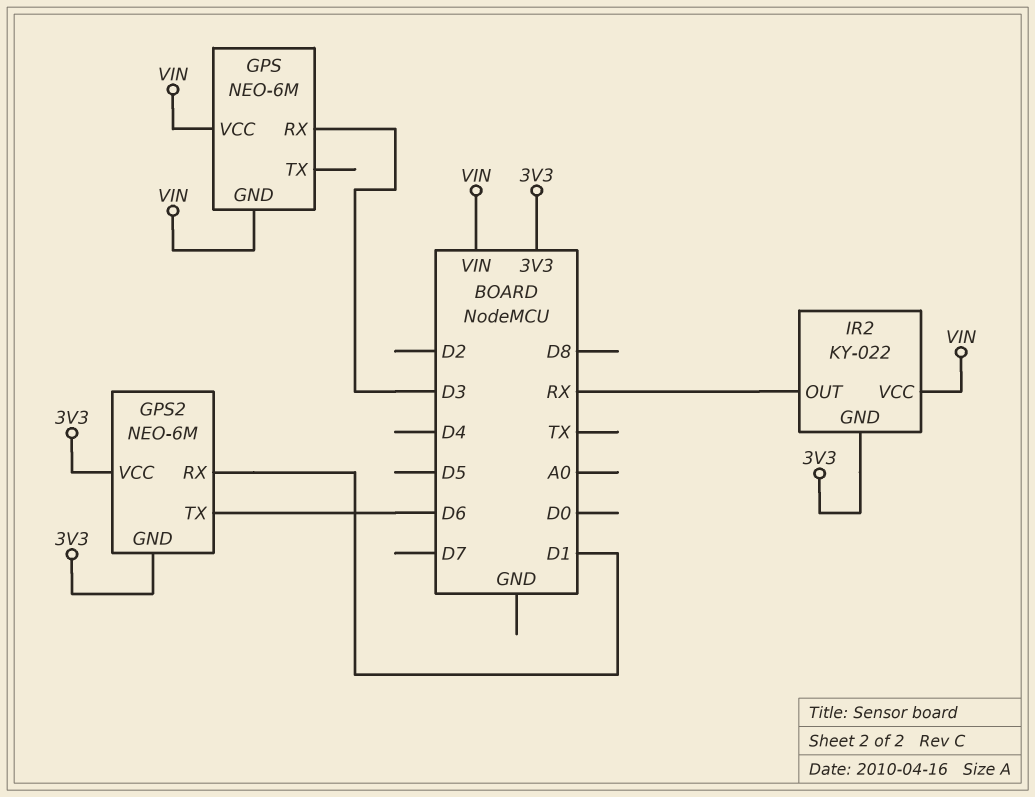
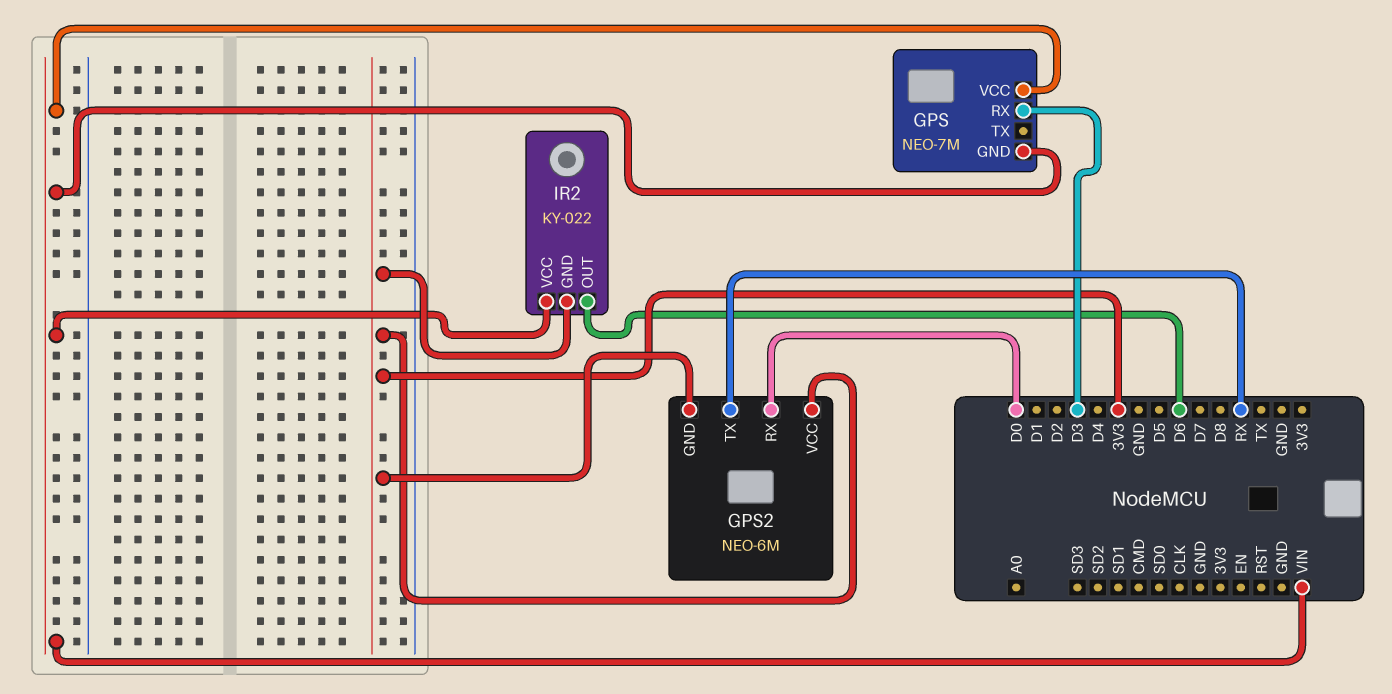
GPS: NEO-6M -> NEO-7M
GPS2 pin RX: D1 -> D0
GPS2 pin TX: D6 -> RX
IR2 pin OUT: RX -> D6

